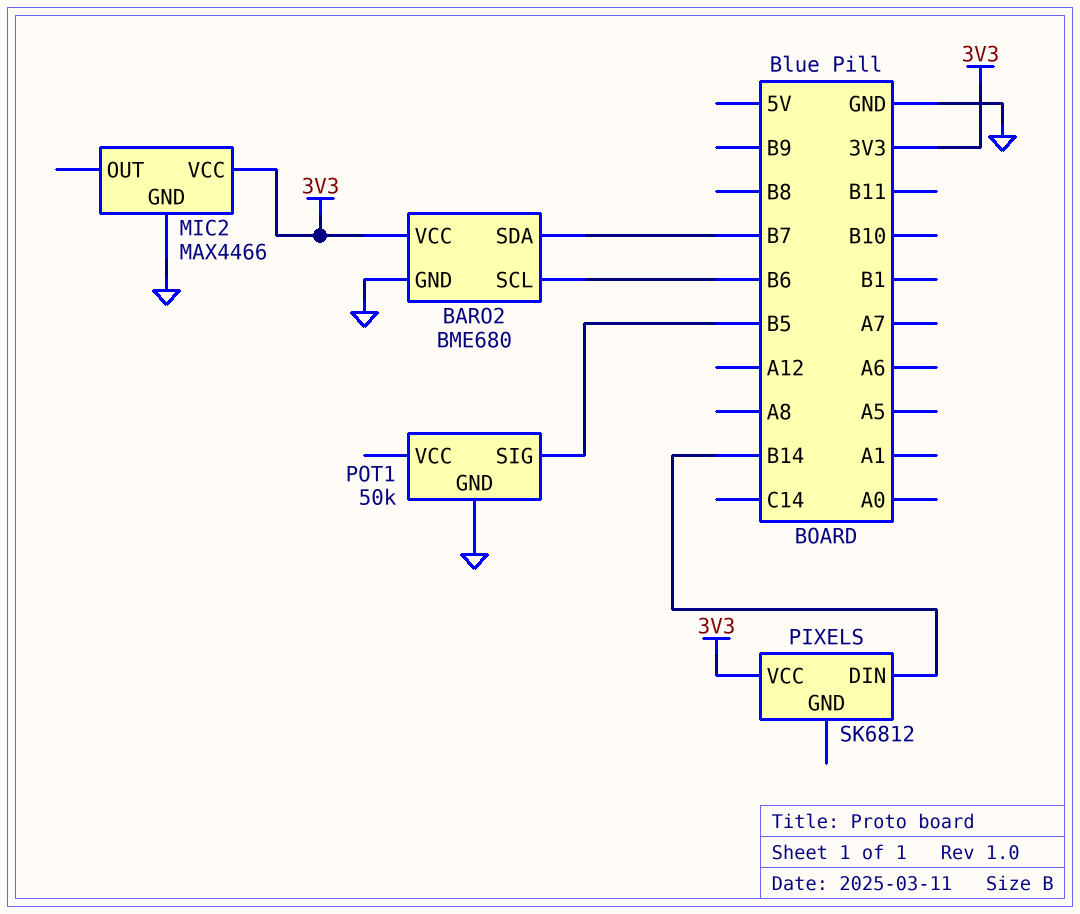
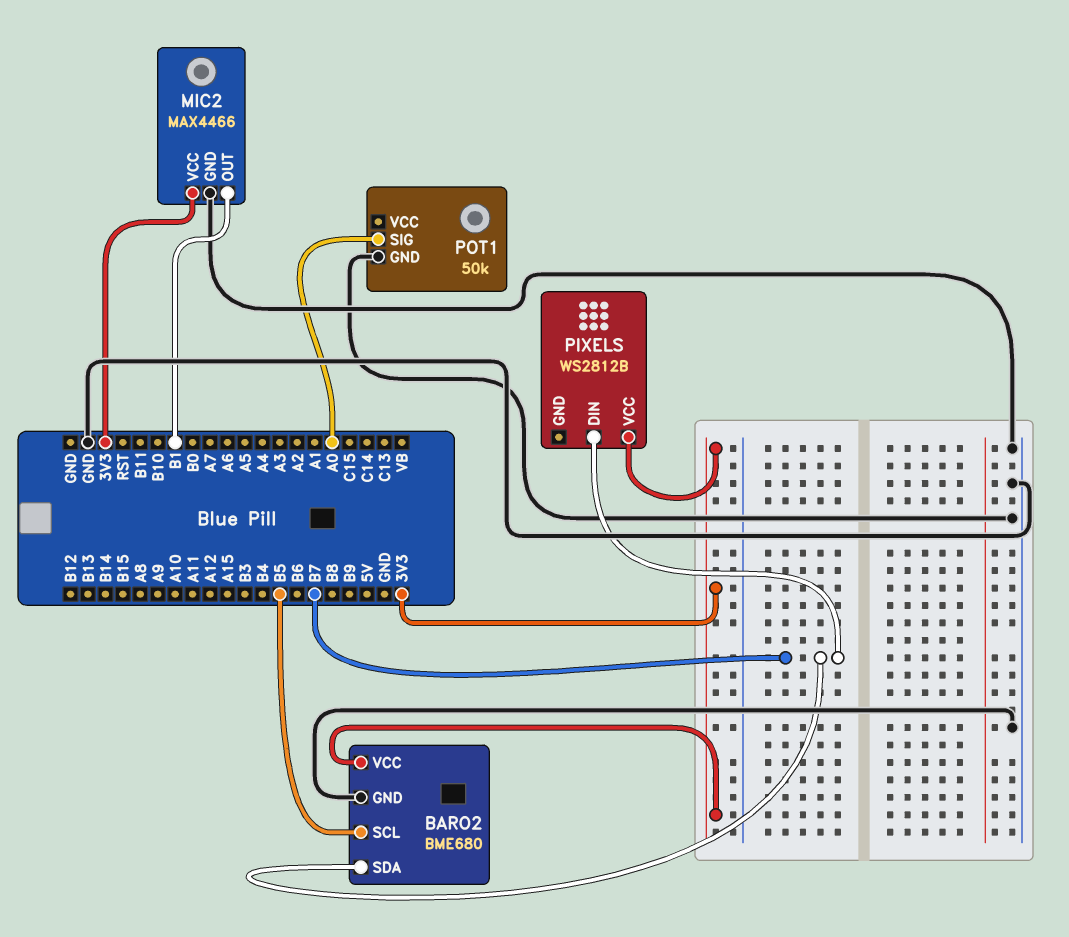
BARO2 pin SCL: B6 -> B5
MIC2 pin OUT: none -> B1
PIXELS: SK6812 -> WS2812B
PIXELS pin DIN: B14 -> B7
POT1 pin SIG: B5 -> A0

